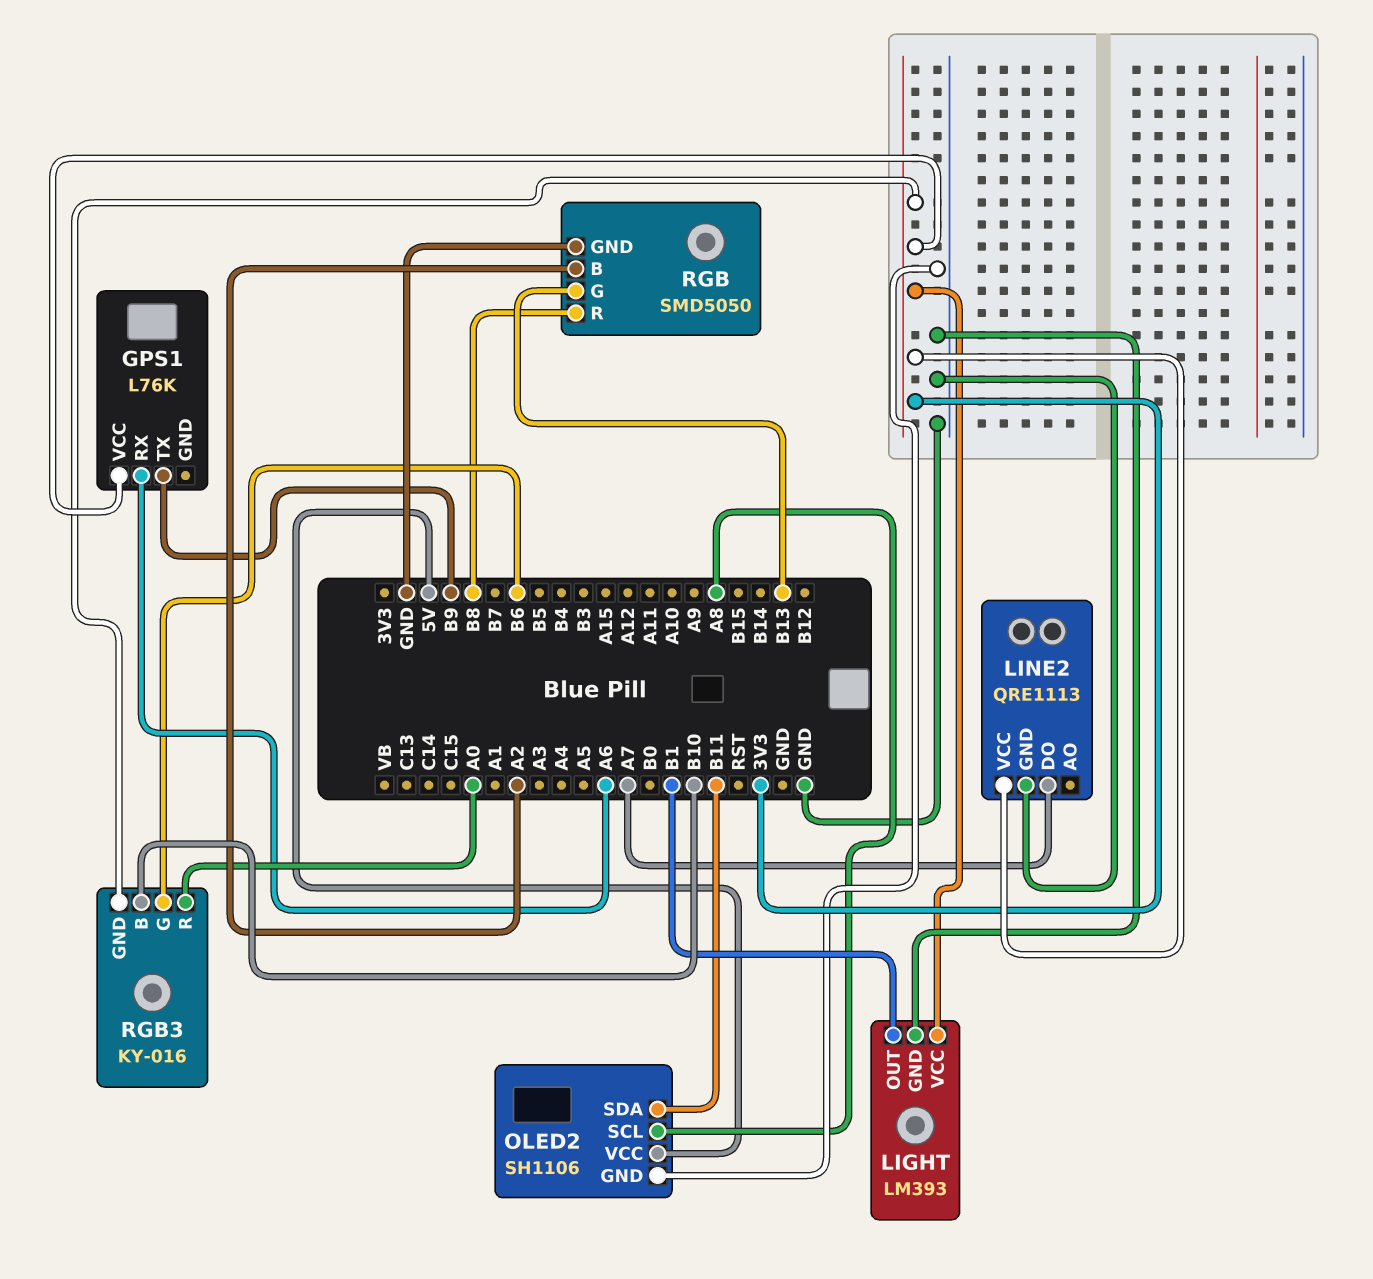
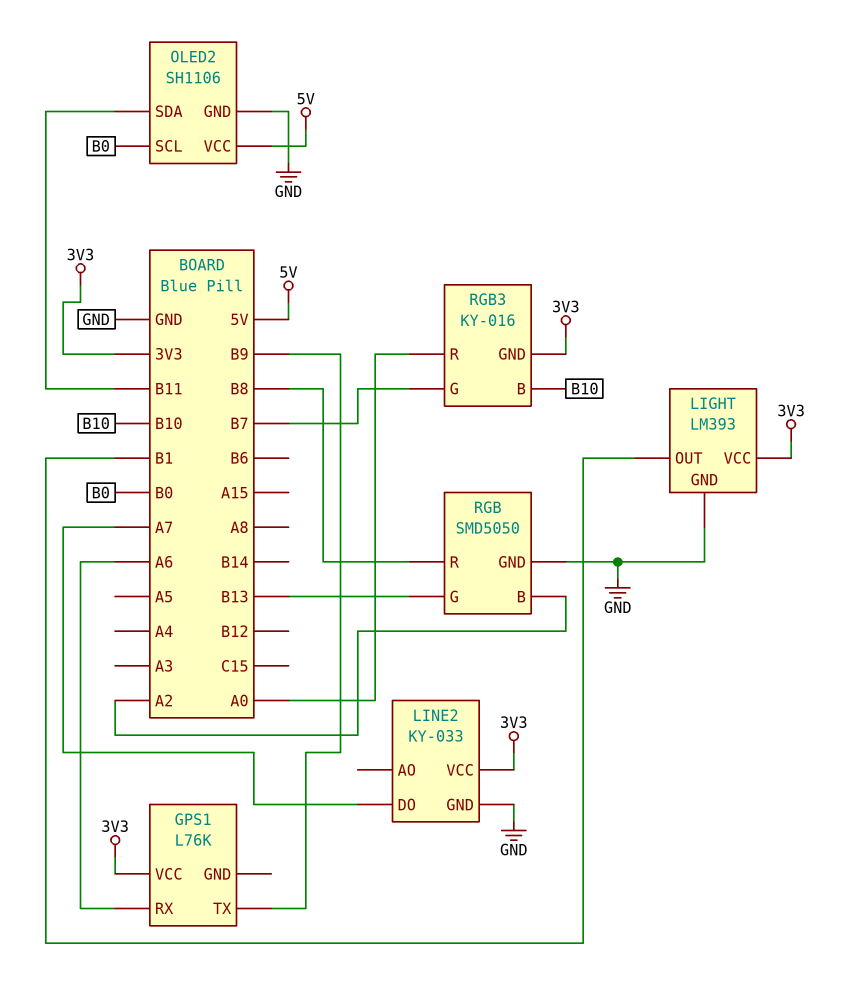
LINE2: QRE1113 -> KY-033
OLED2 pin SCL: A8 -> B0
RGB3 pin G: B6 -> B7

